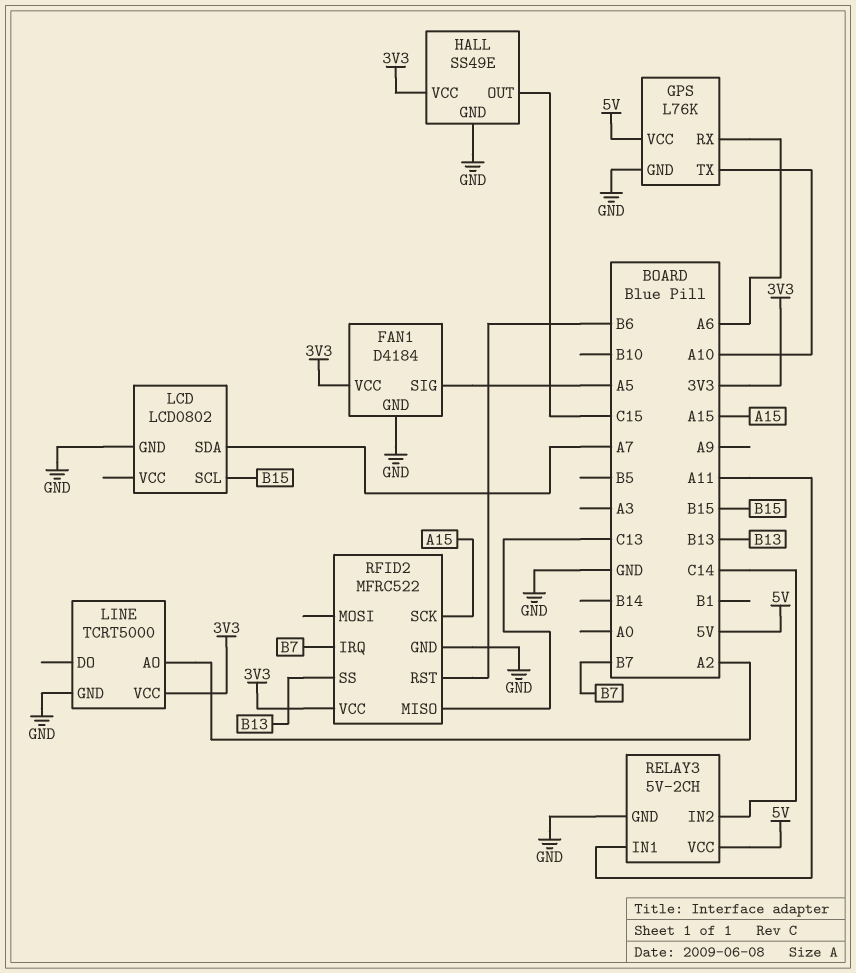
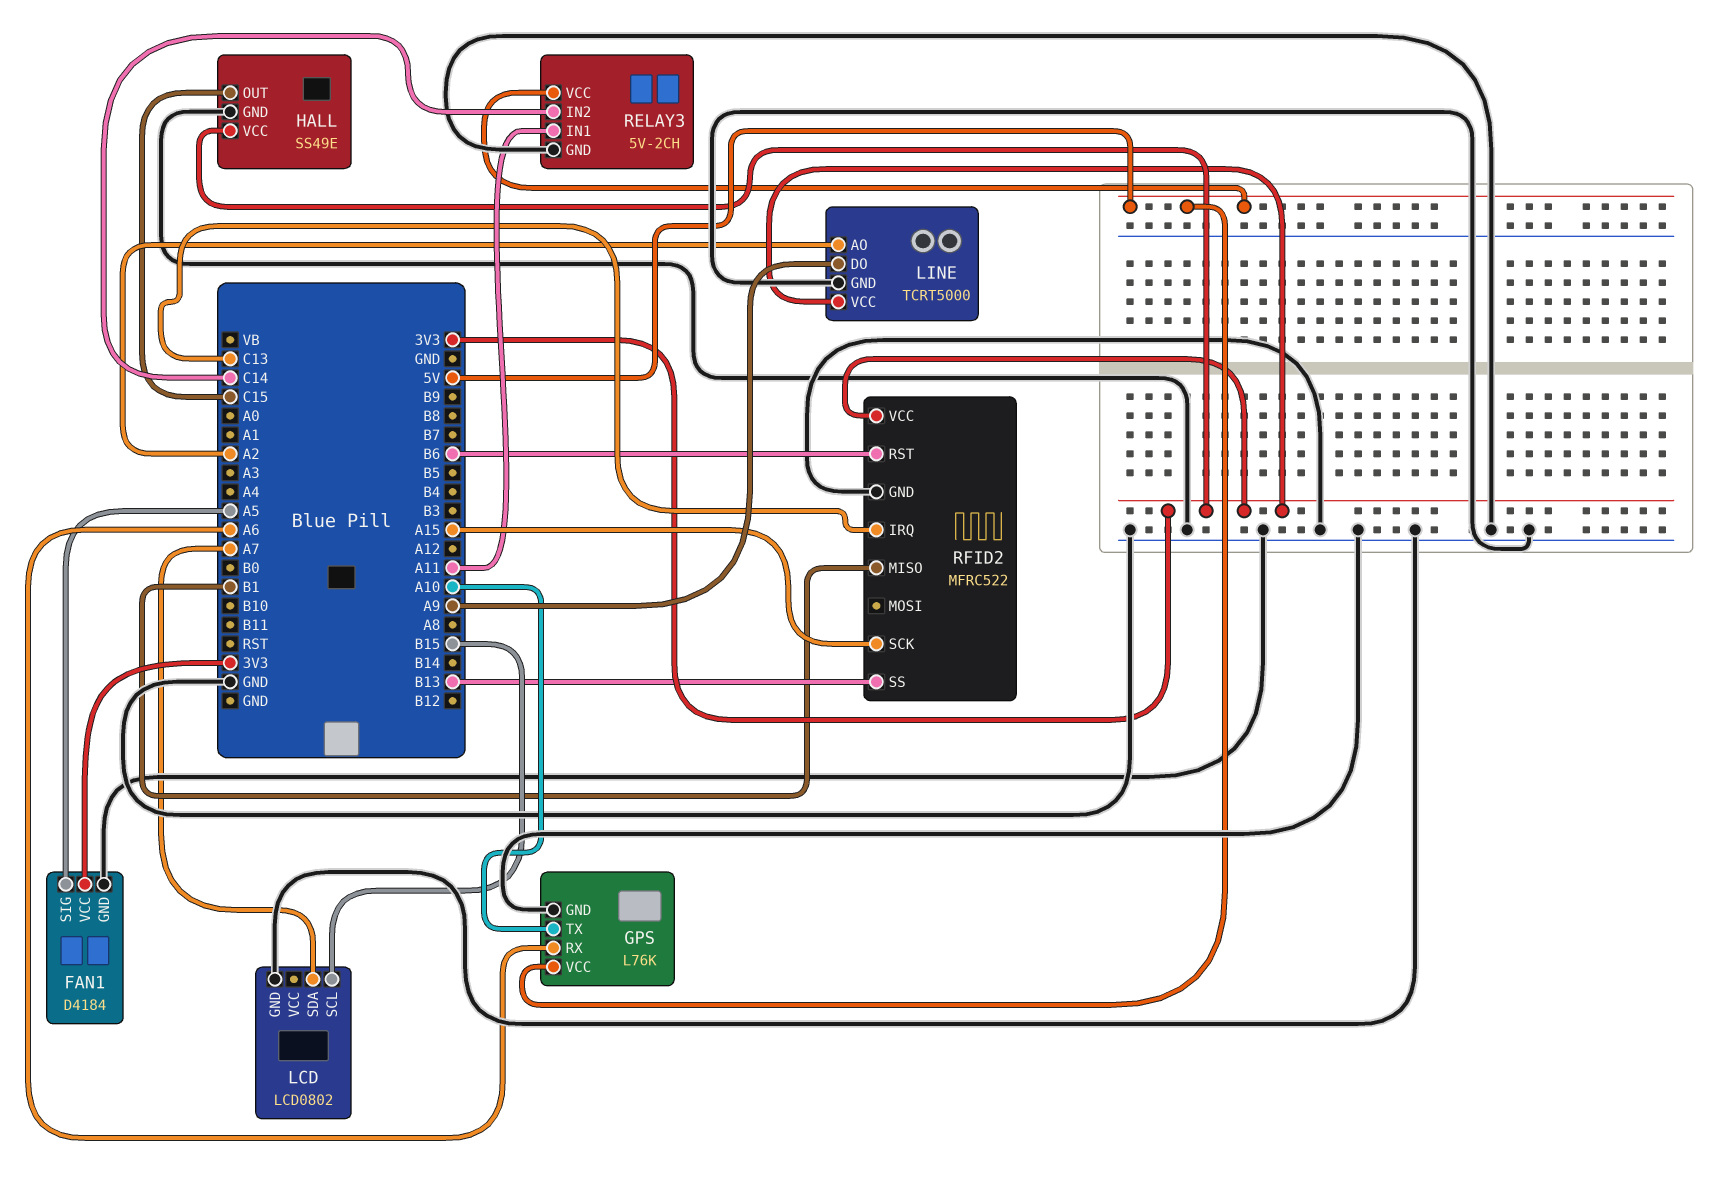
LINE pin DO: none -> A9
RFID2 pin IRQ: B7 -> C13
RFID2 pin MISO: C13 -> B1

